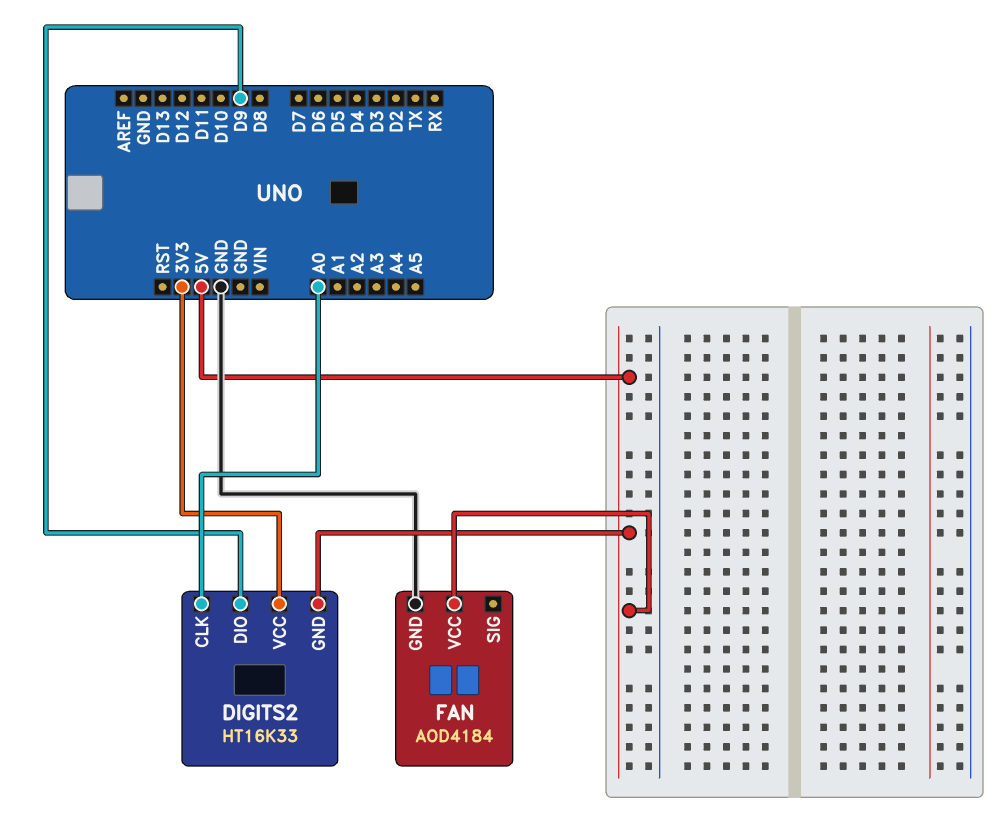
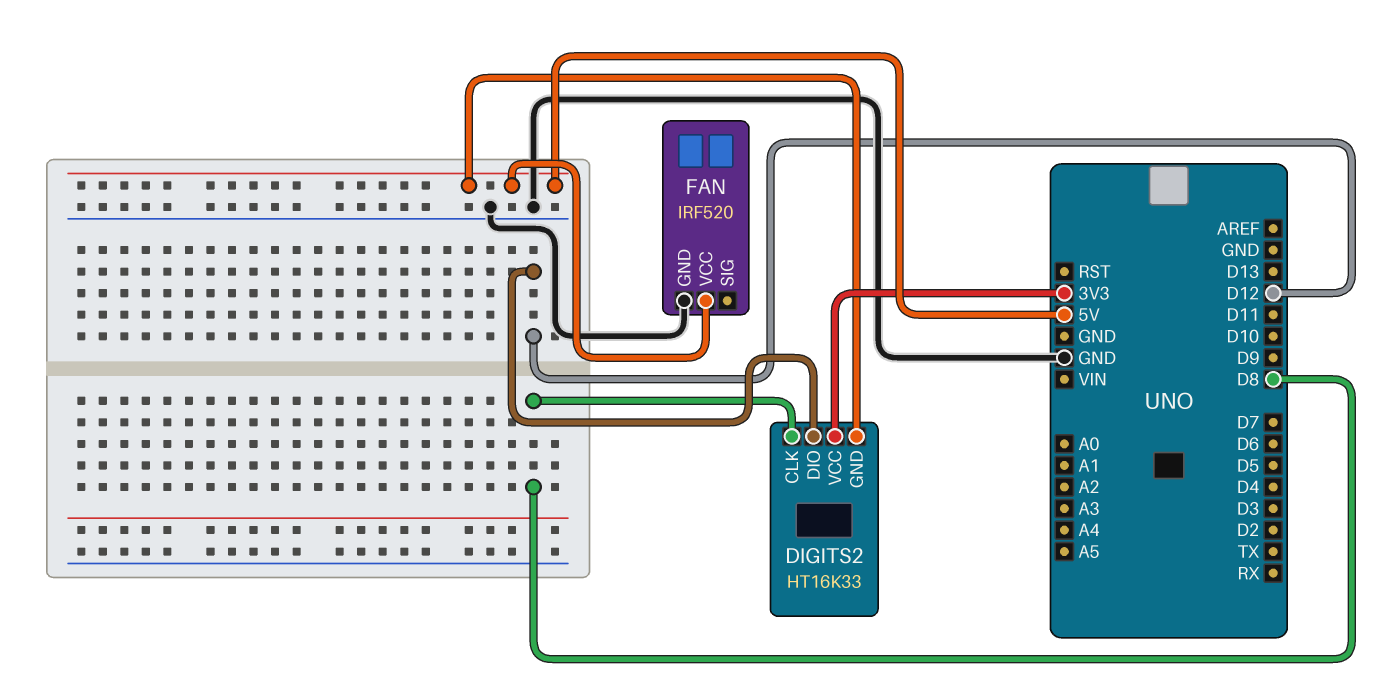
DIGITS2 pin CLK: A0 -> D8
DIGITS2 pin DIO: D9 -> D12
FAN: AOD4184 -> IRF520

